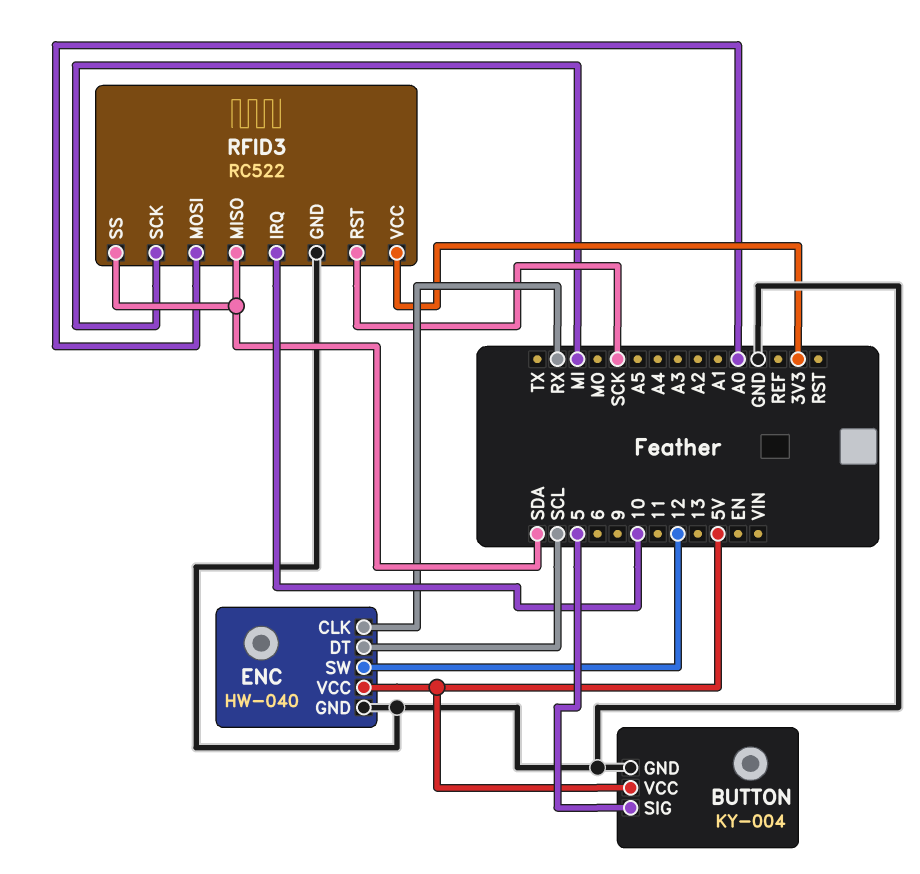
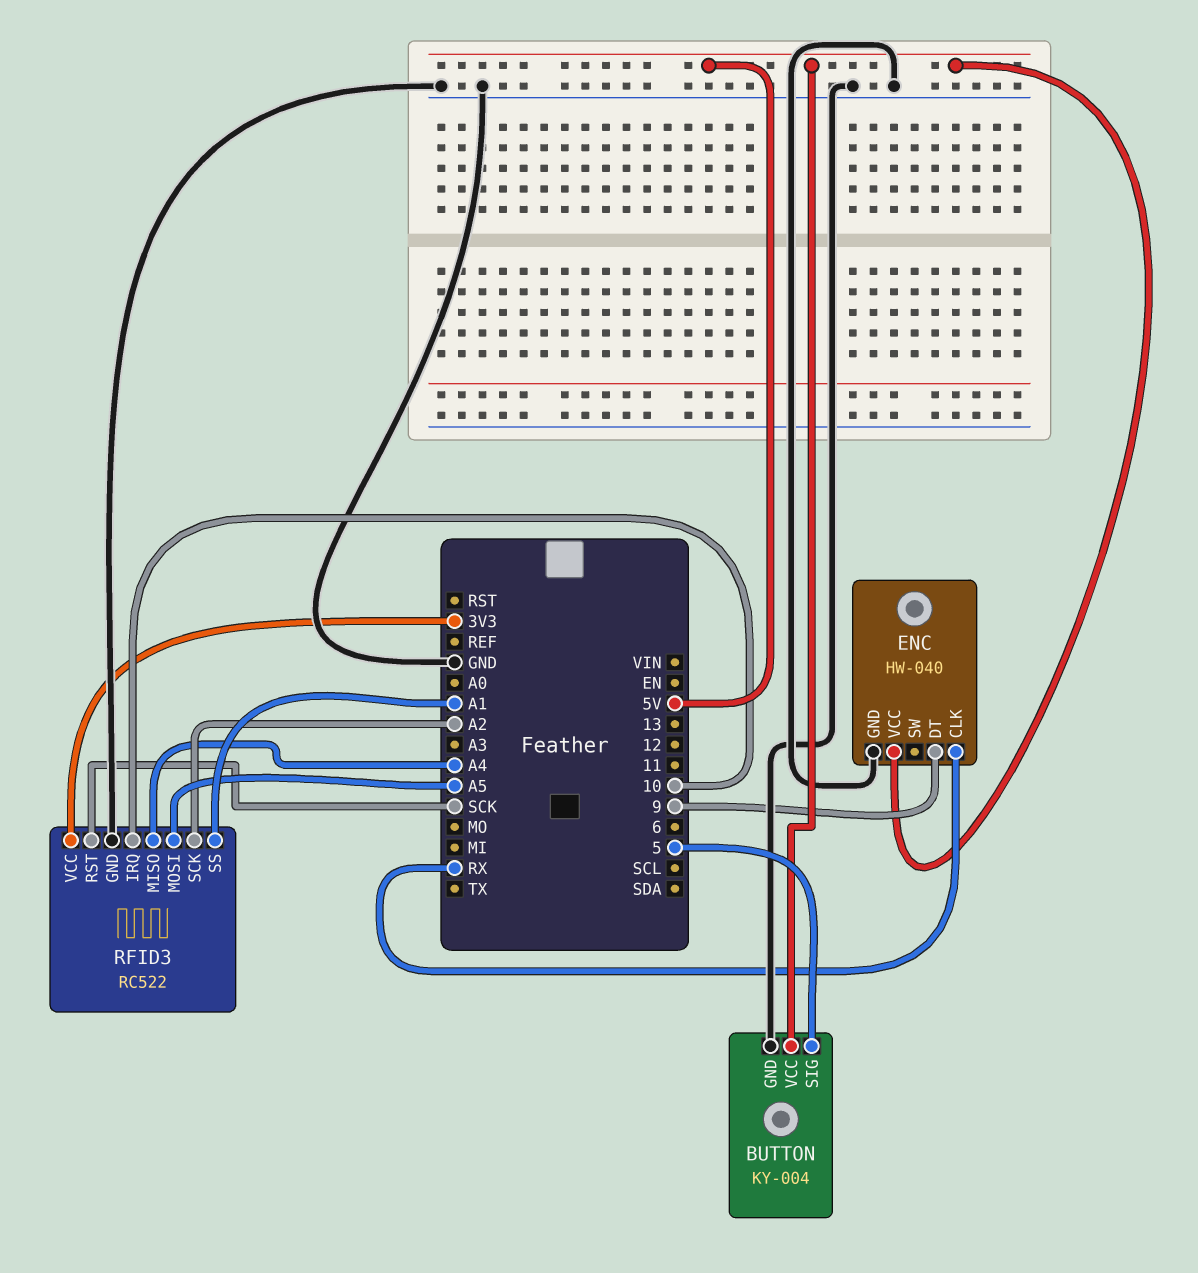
ENC pin DT: SCL -> 9
ENC pin SW: 12 -> none
RFID3 pin MISO: SDA -> A4
RFID3 pin MOSI: A0 -> A5
RFID3 pin SCK: MI -> A2
RFID3 pin SS: SDA -> A1

